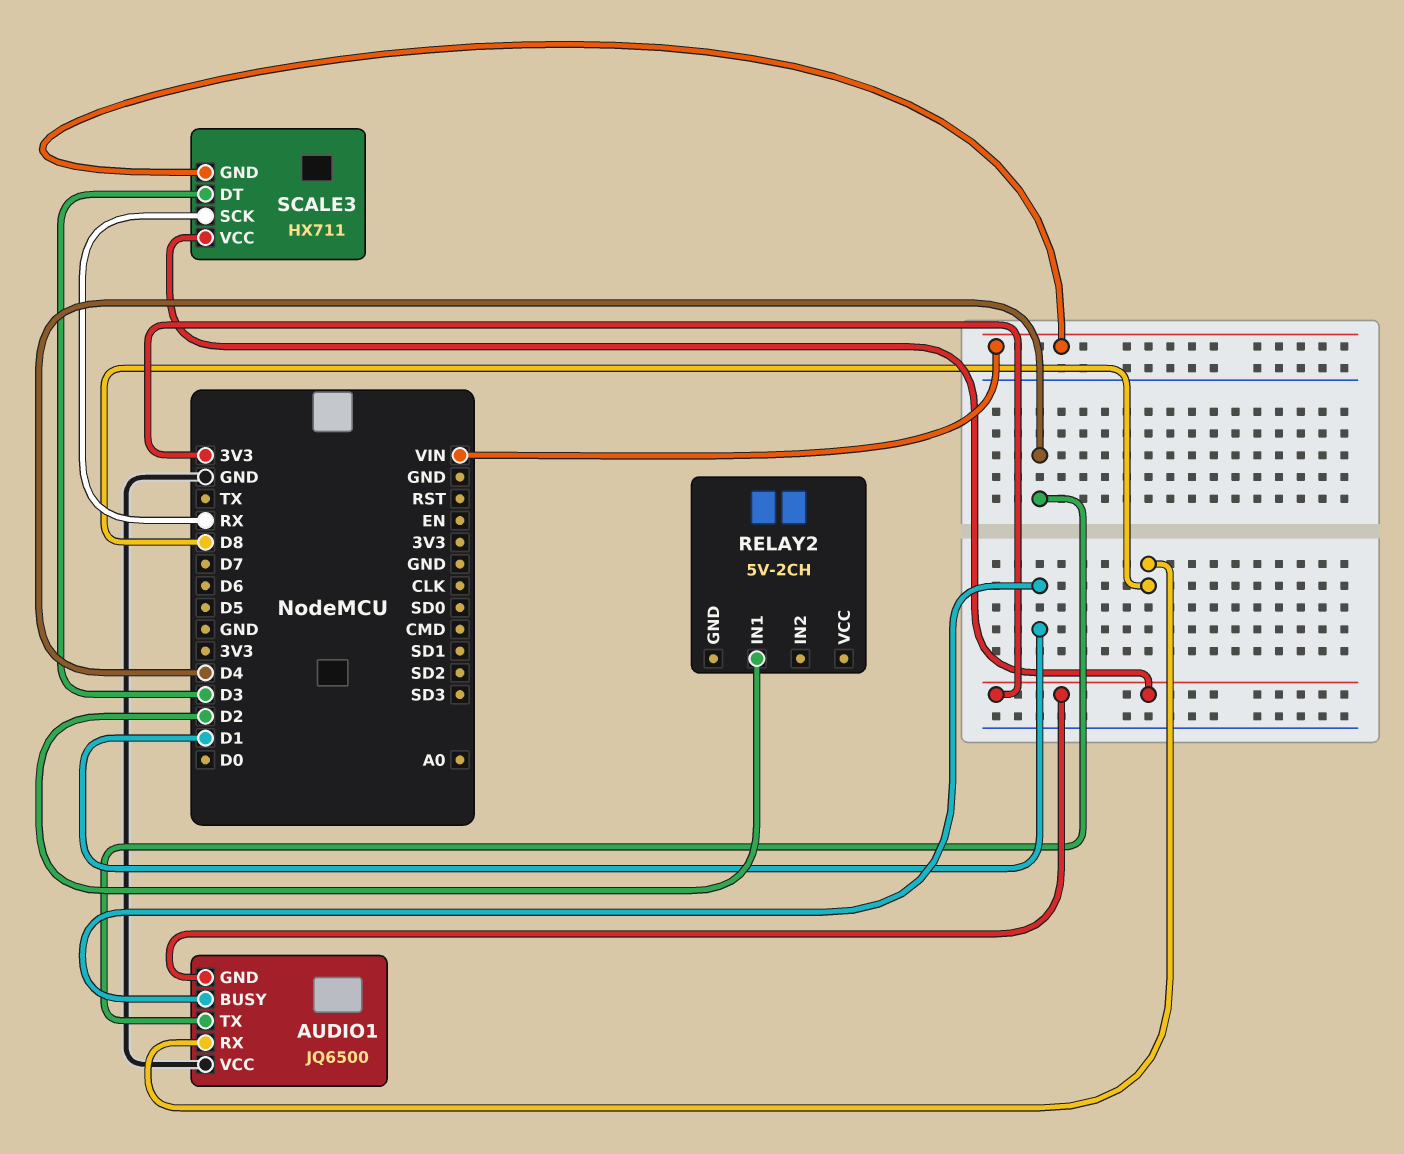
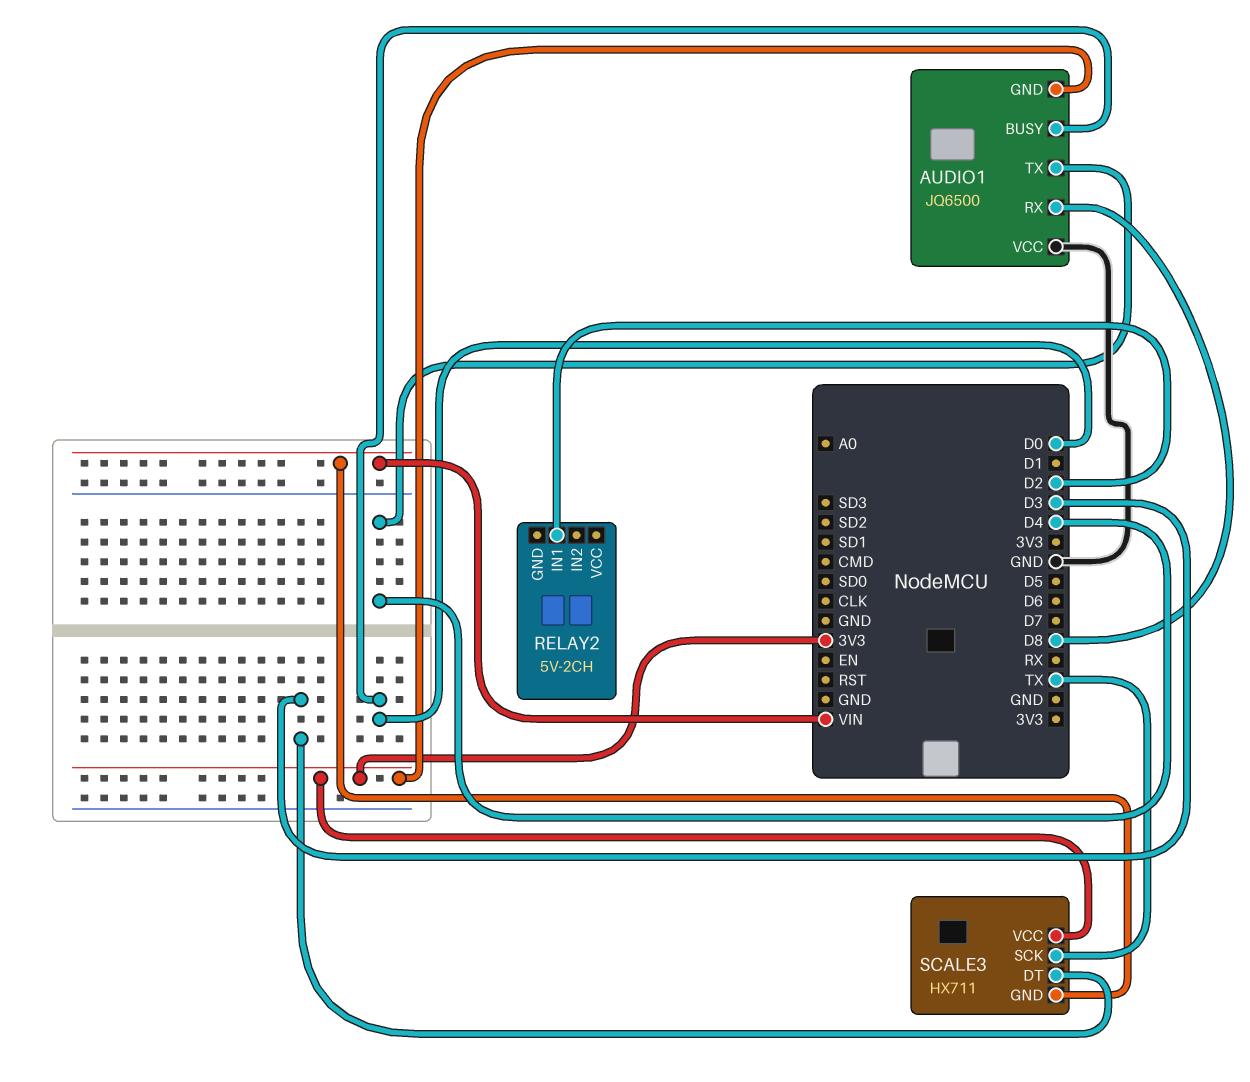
AUDIO1 pin BUSY: D1 -> D0
SCALE3 pin SCK: RX -> TX

